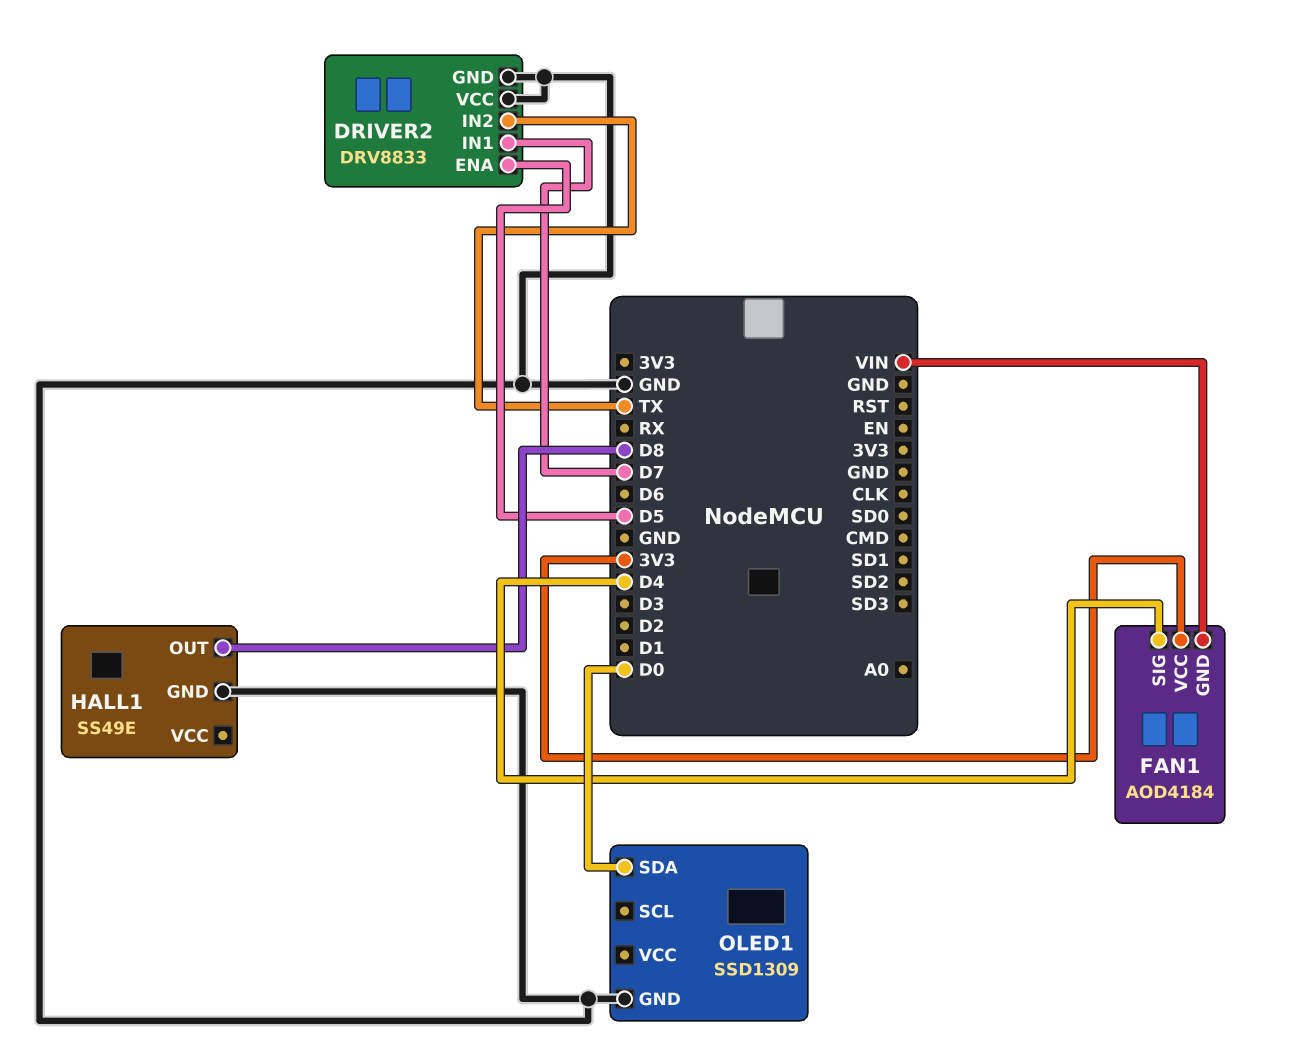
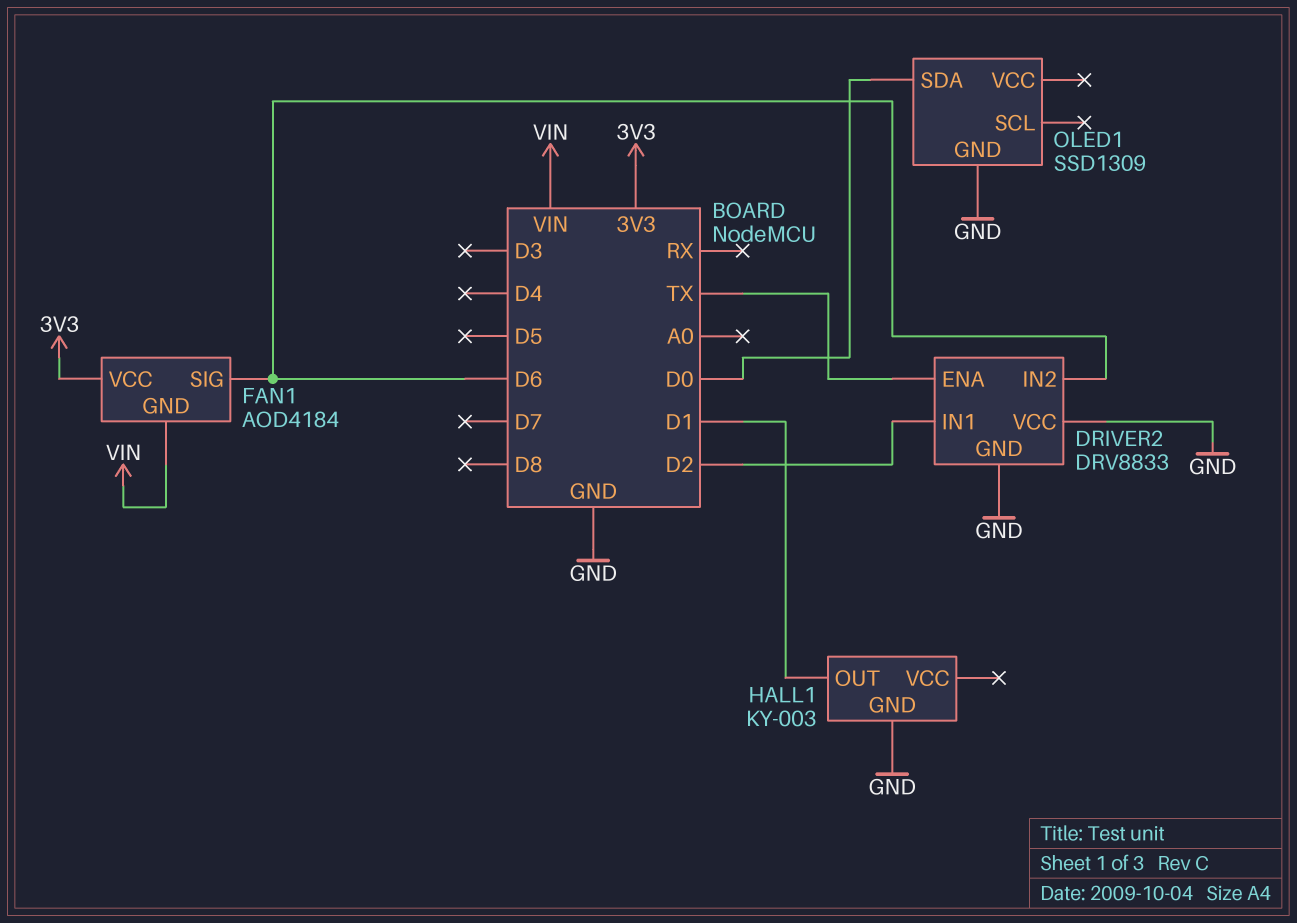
DRIVER2 pin ENA: D5 -> TX
DRIVER2 pin IN1: D7 -> D2
DRIVER2 pin IN2: TX -> D6
FAN1 pin SIG: D4 -> D6
HALL1: SS49E -> KY-003
HALL1 pin OUT: D8 -> D1

